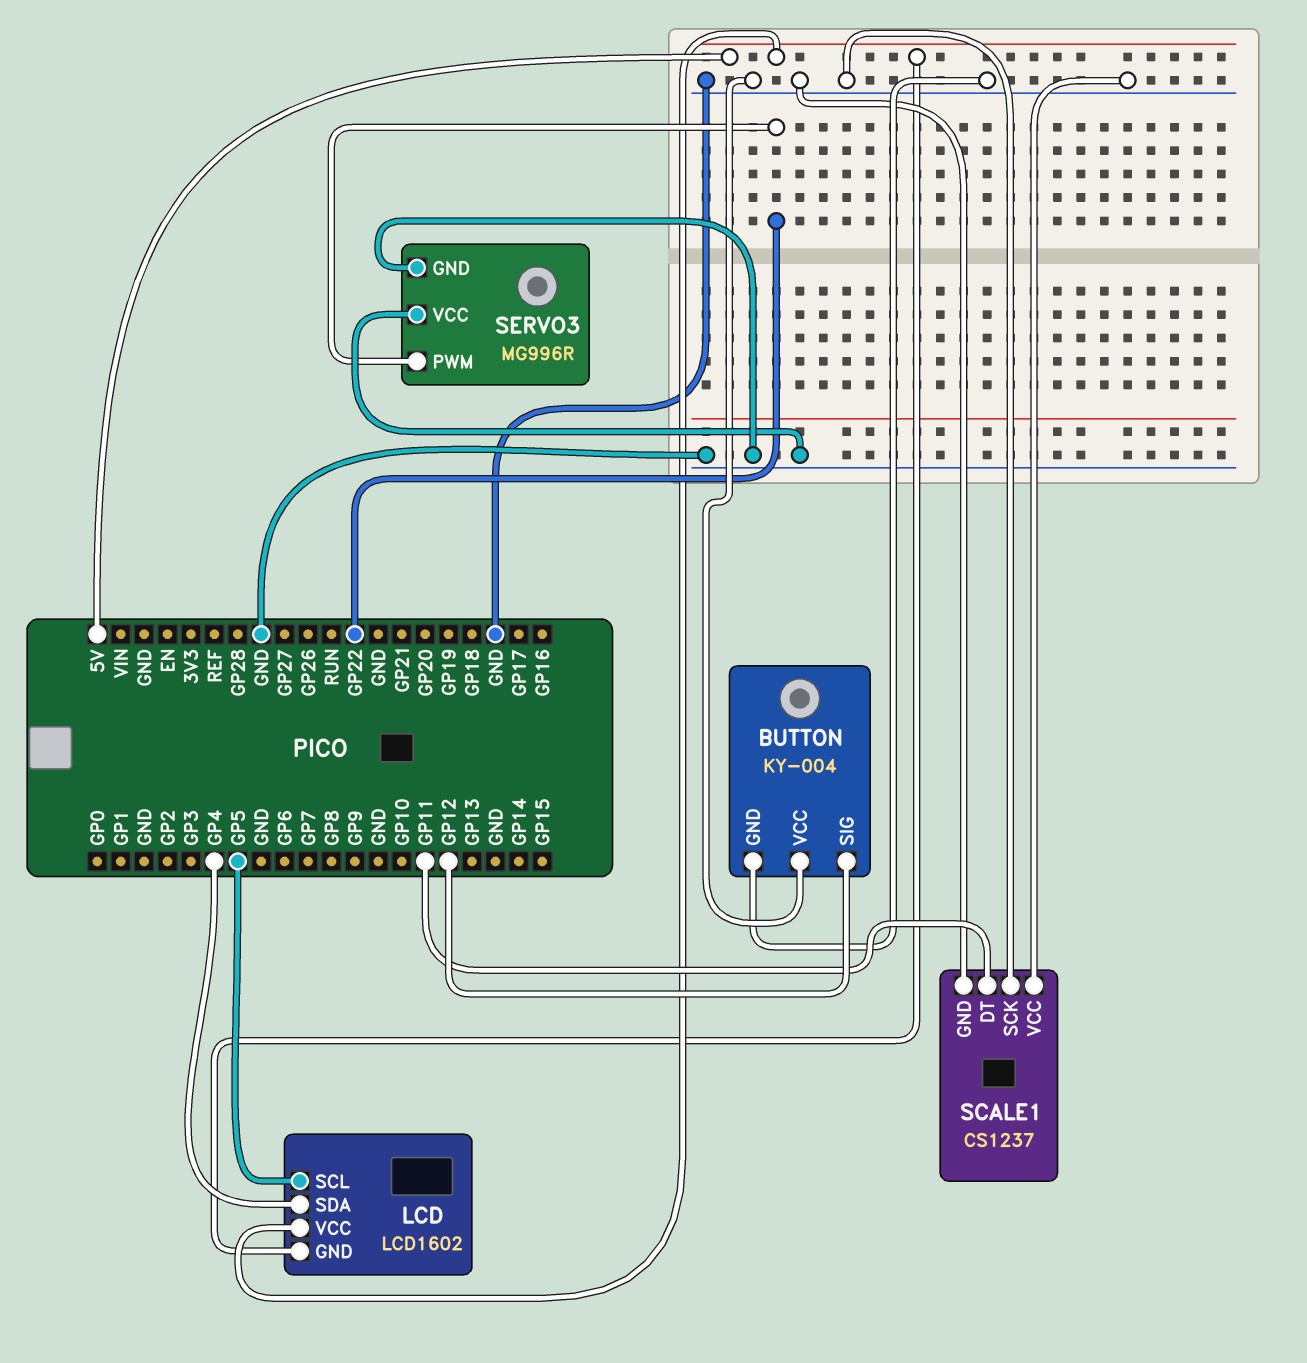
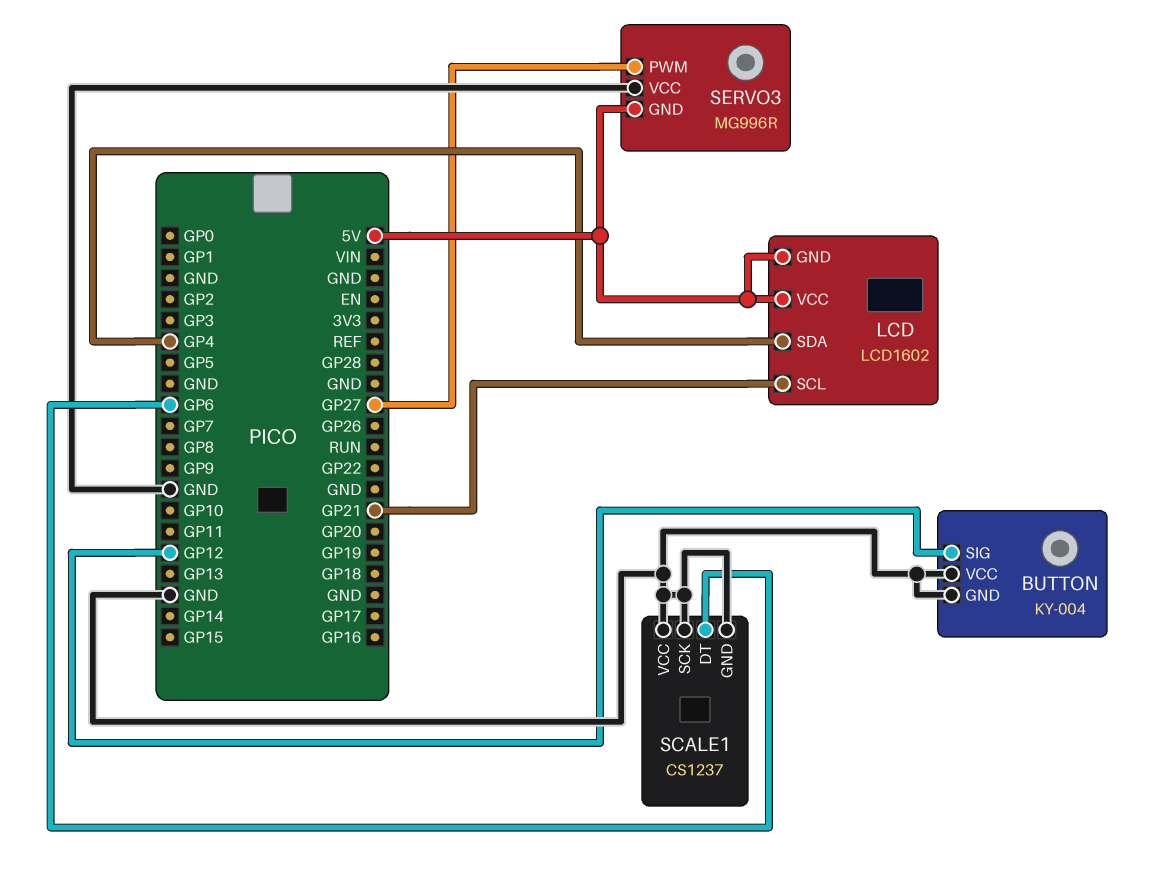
LCD pin SCL: GP5 -> GP21
SCALE1 pin DT: GP11 -> GP6
SERVO3 pin GND: GND -> 5V
SERVO3 pin PWM: GP22 -> GP27

